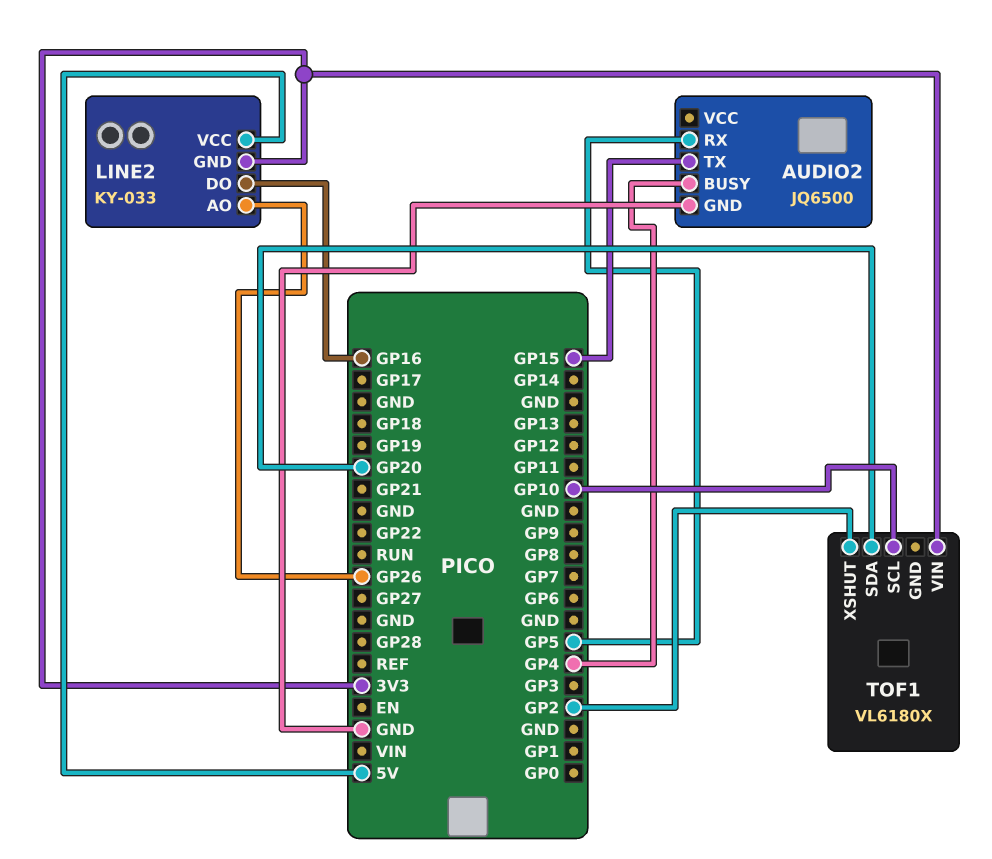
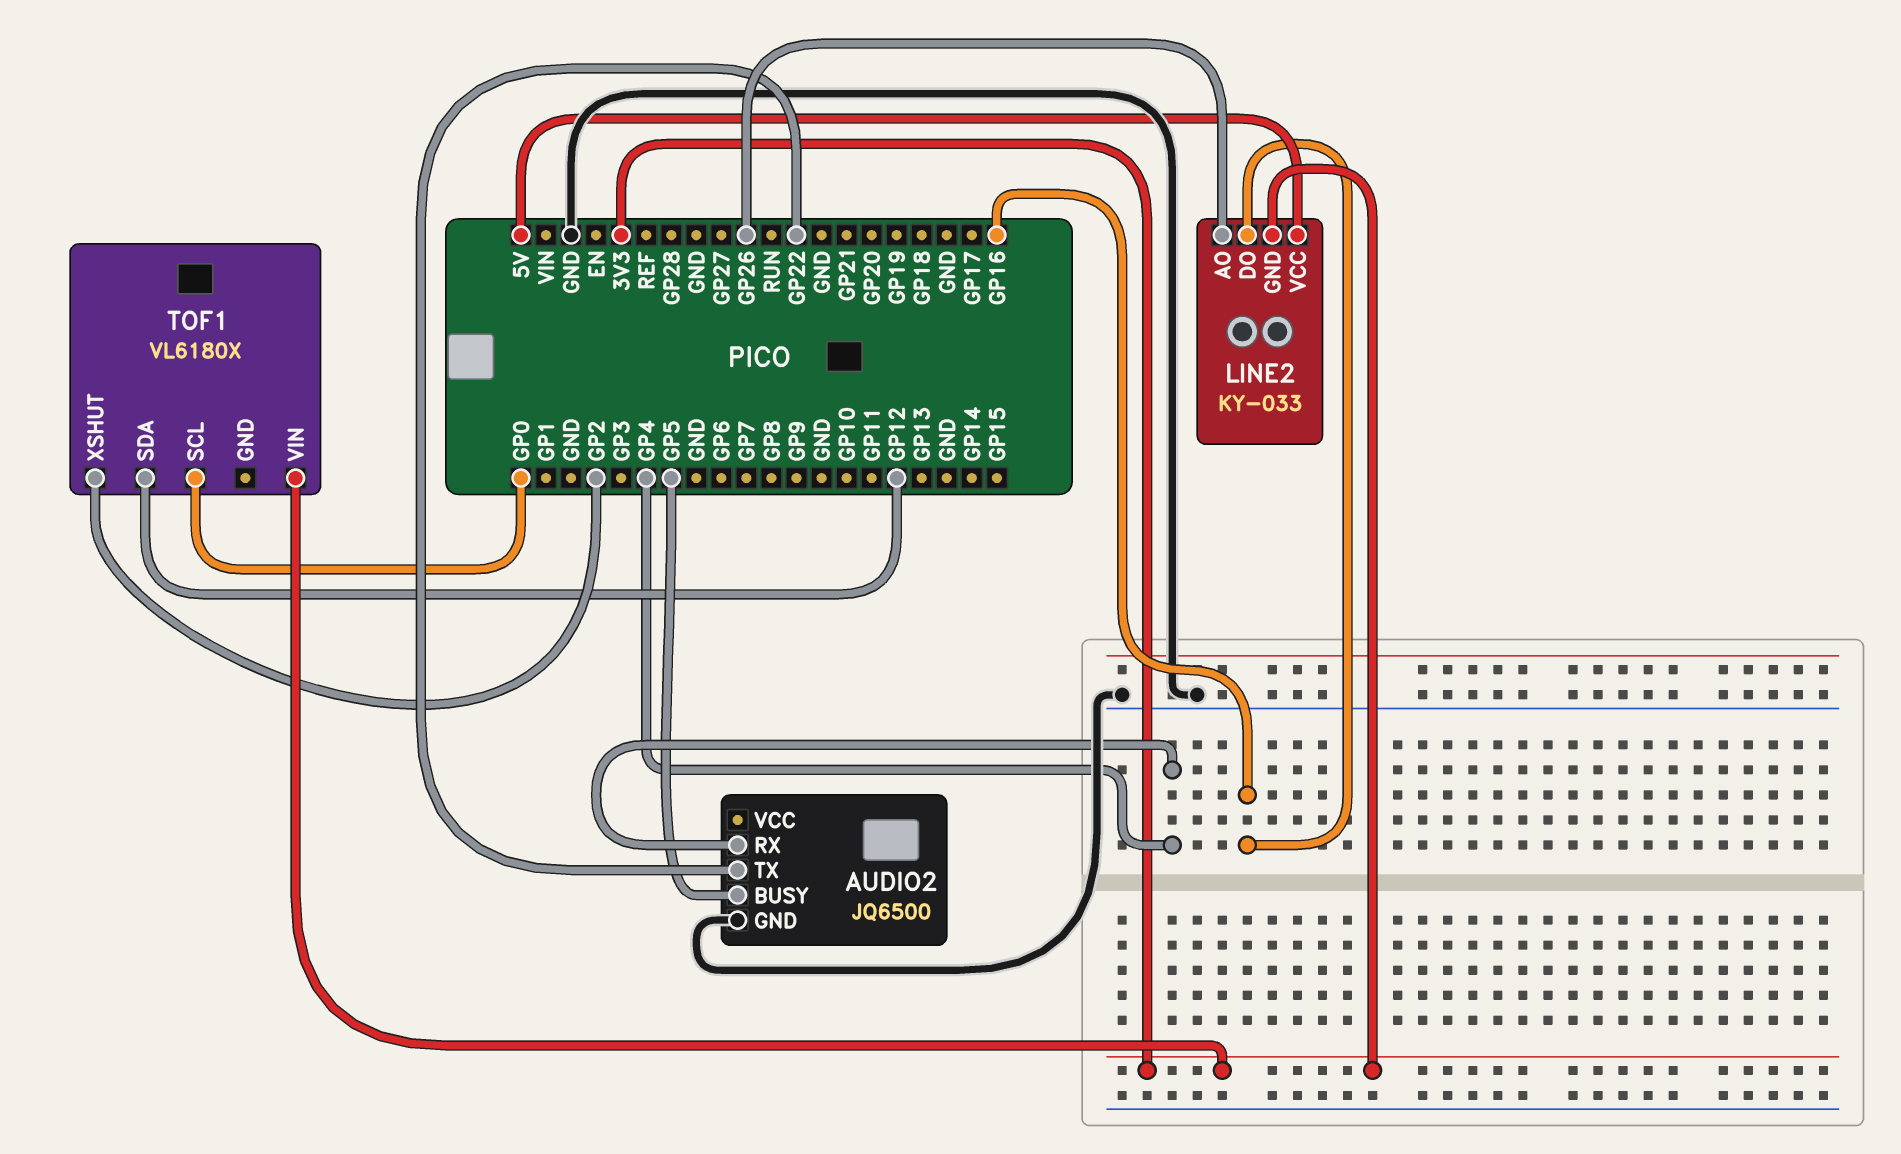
AUDIO2 pin BUSY: GP4 -> GP5
AUDIO2 pin RX: GP5 -> GP4
AUDIO2 pin TX: GP15 -> GP22
TOF1 pin SCL: GP10 -> GP0
TOF1 pin SDA: GP20 -> GP12

